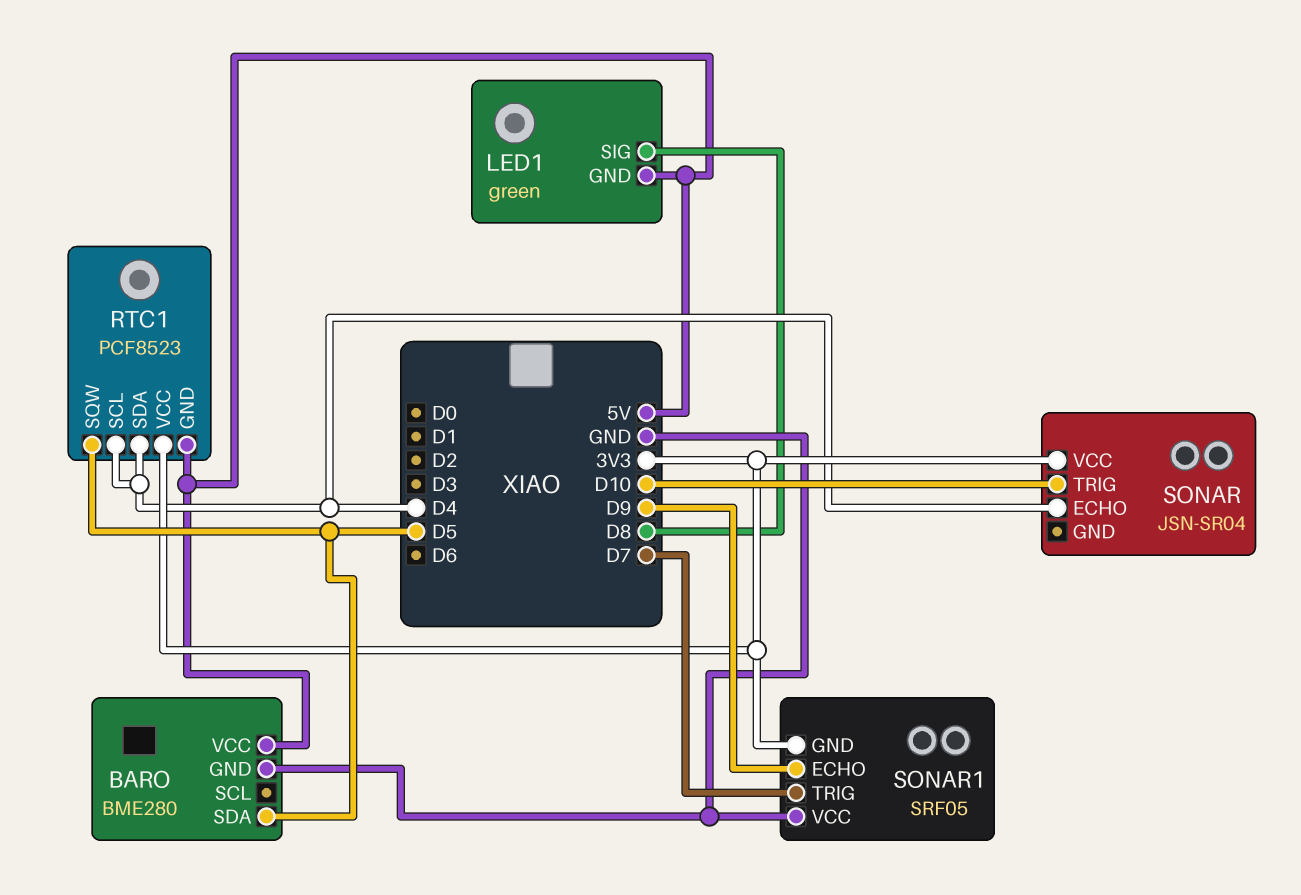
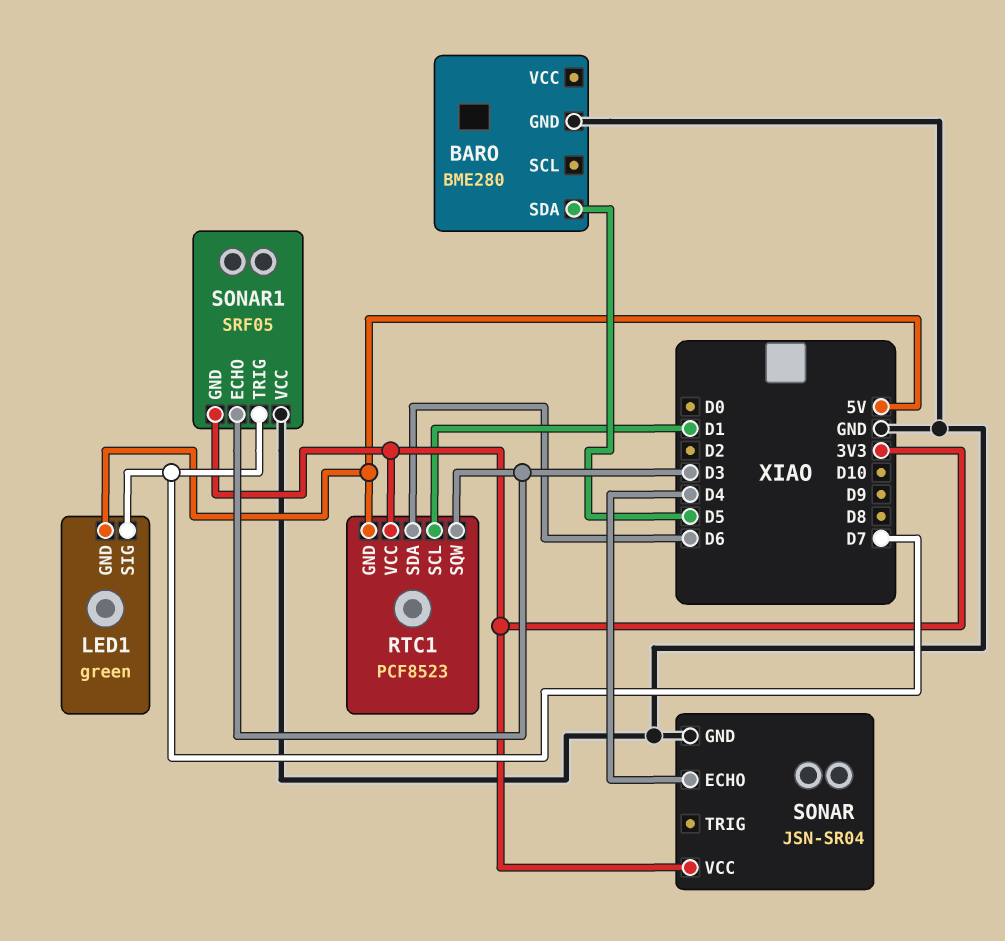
BARO pin VCC: 5V -> none
LED1 pin SIG: D8 -> D7
RTC1 pin SCL: D4 -> D1
RTC1 pin SDA: D4 -> D6
RTC1 pin SQW: D5 -> D3
SONAR pin GND: none -> GND
SONAR pin TRIG: D10 -> none
SONAR1 pin ECHO: D9 -> D3

